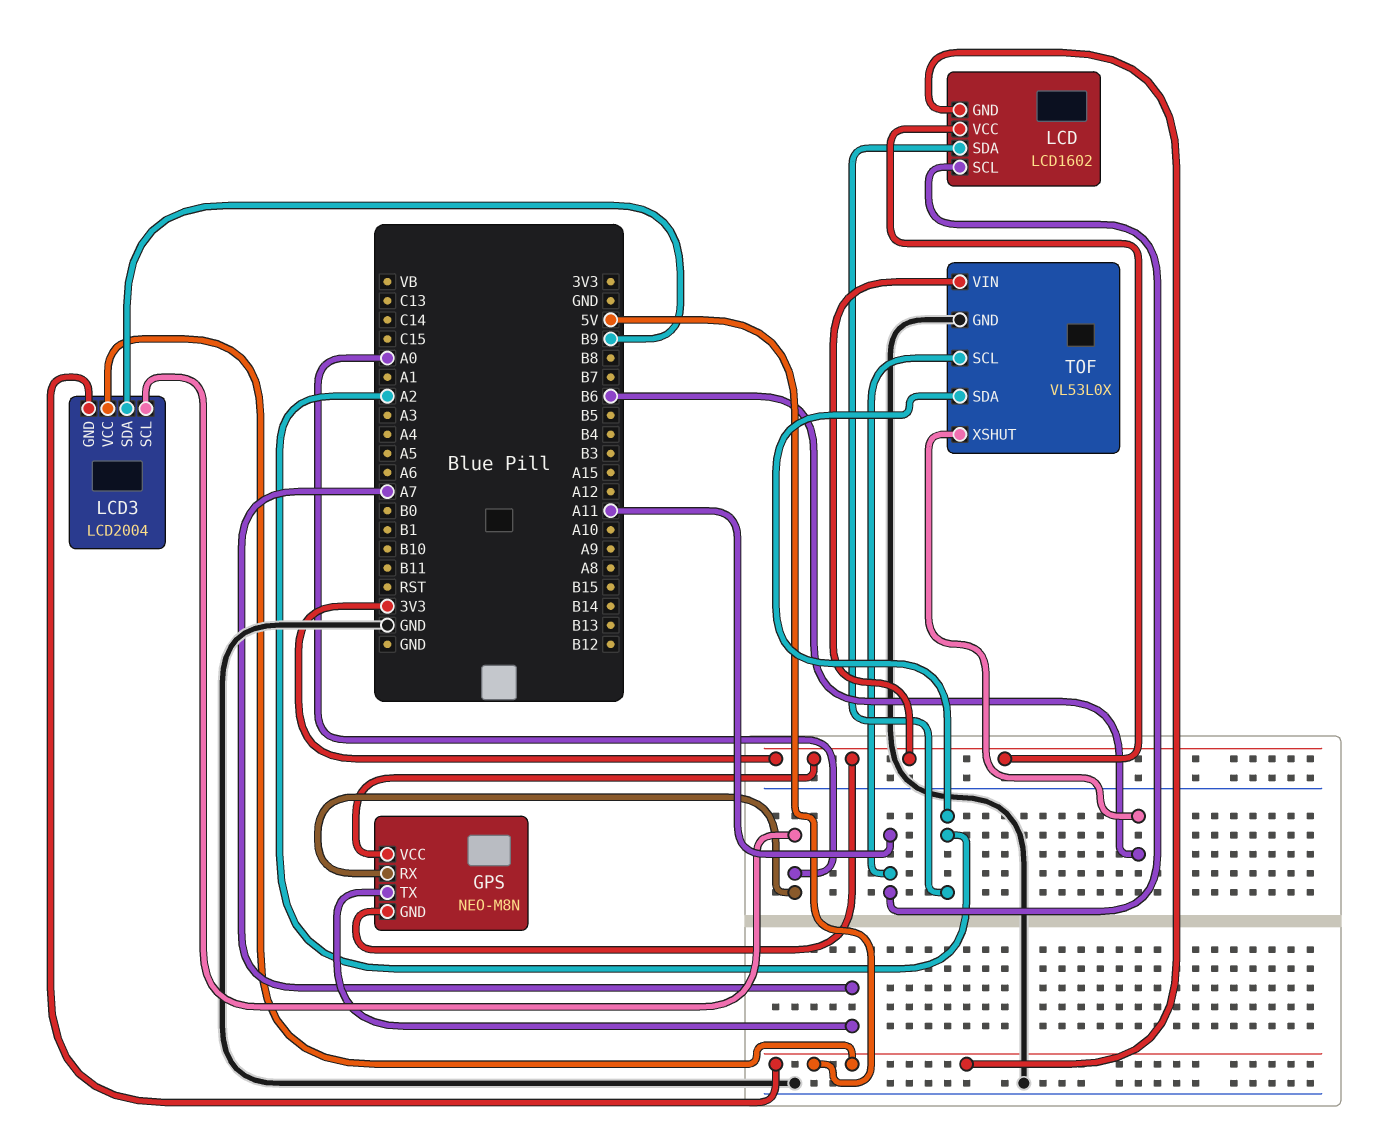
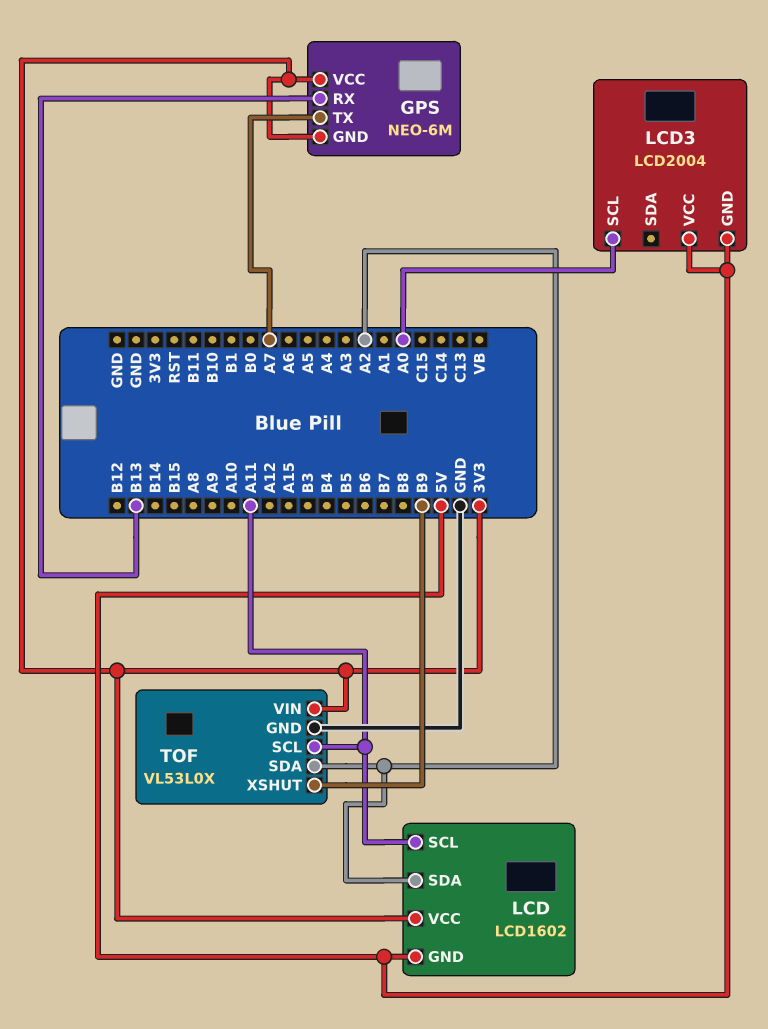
GPS: NEO-M8N -> NEO-6M
GPS pin RX: A0 -> B13
LCD3 pin SDA: B9 -> none
TOF pin XSHUT: B6 -> B9

